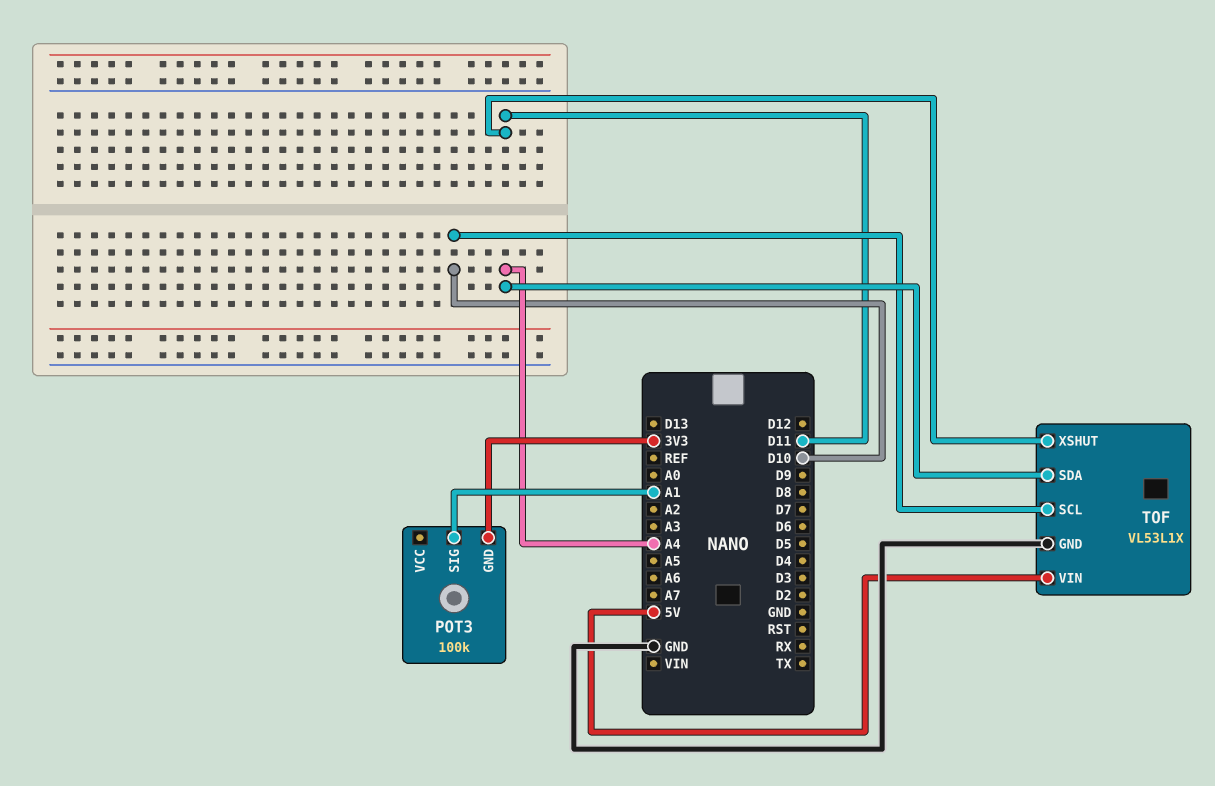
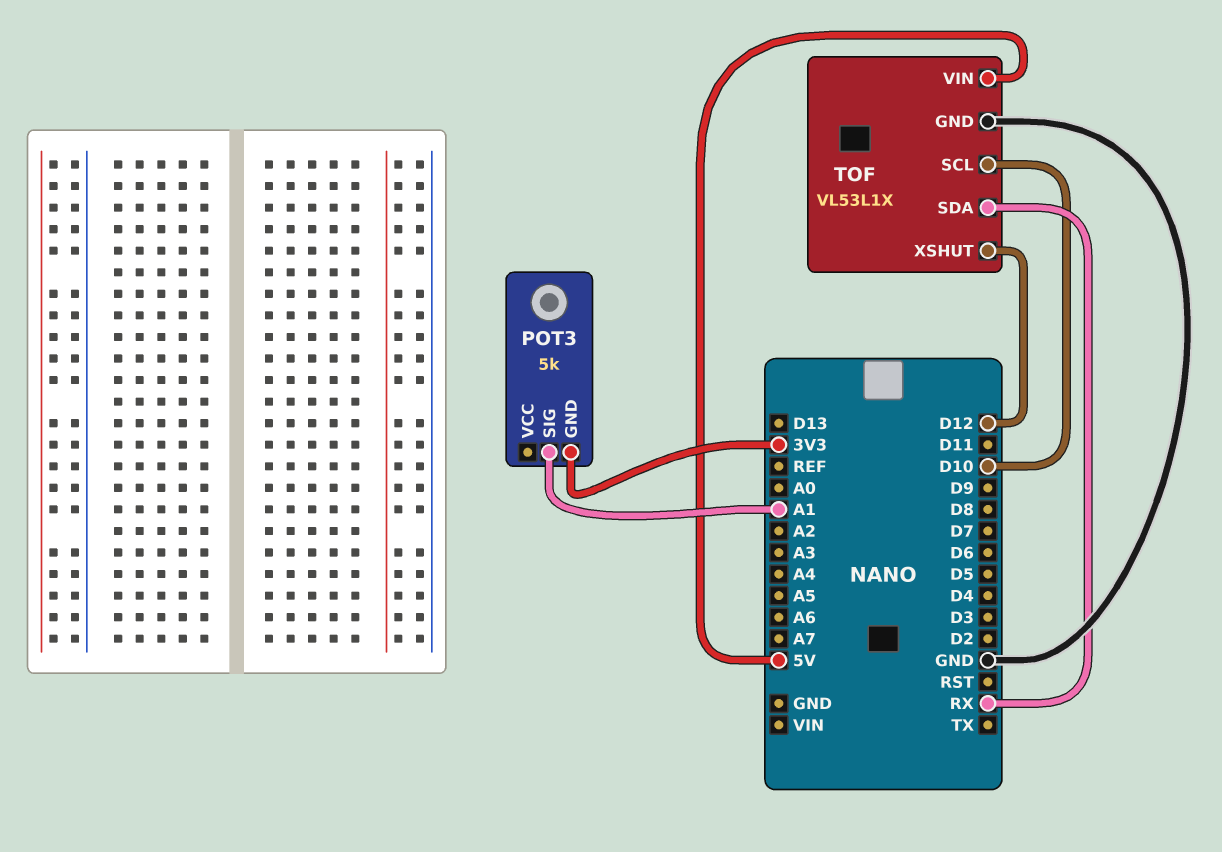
POT3: 100k -> 5k
TOF pin SDA: A4 -> RX
TOF pin XSHUT: D11 -> D12

